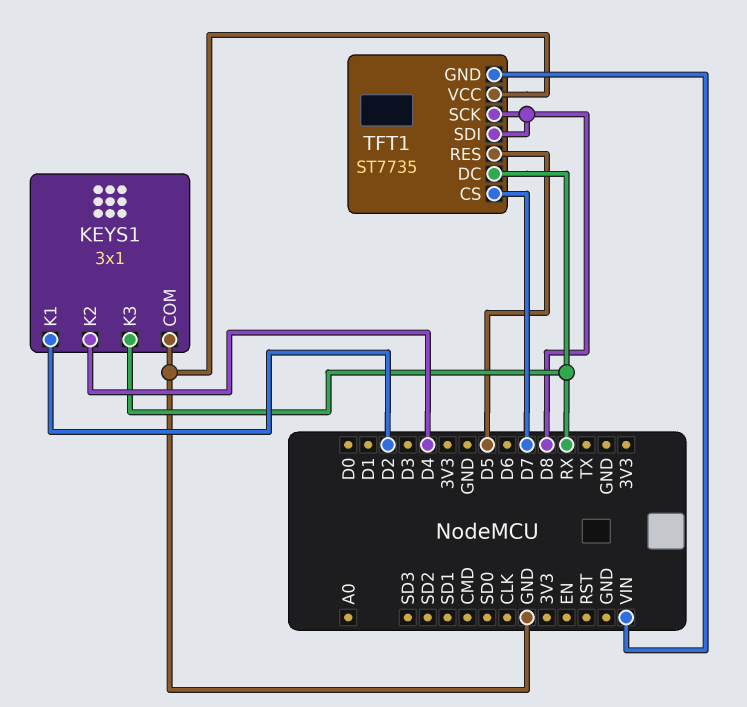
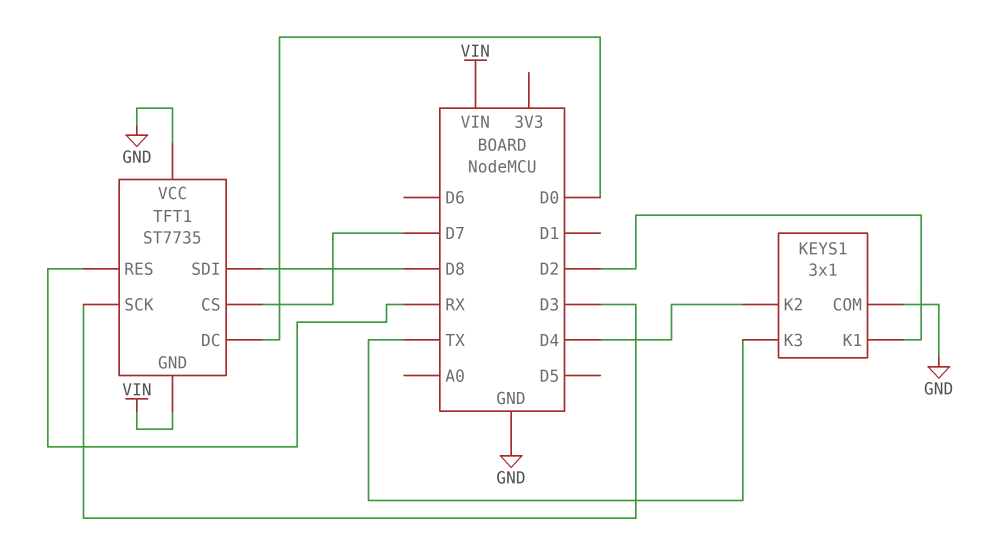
KEYS1 pin K3: RX -> TX
TFT1 pin DC: RX -> D0
TFT1 pin RES: D5 -> RX
TFT1 pin SCK: D8 -> D3

